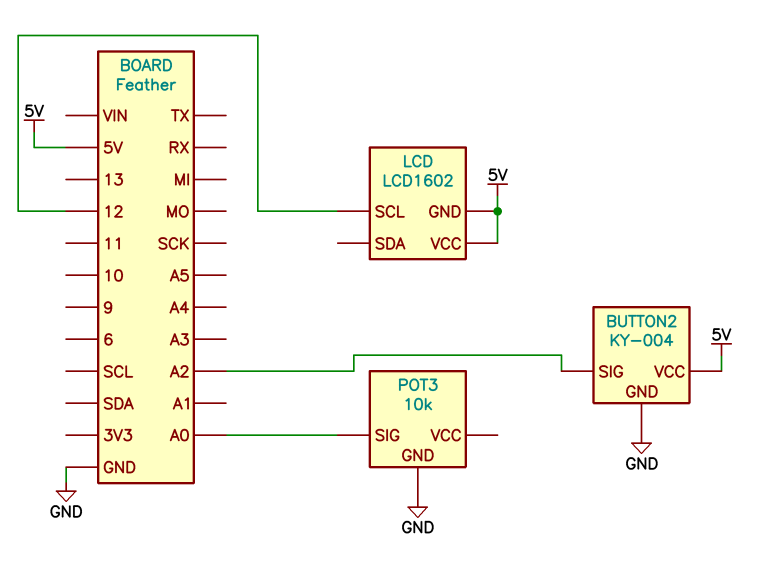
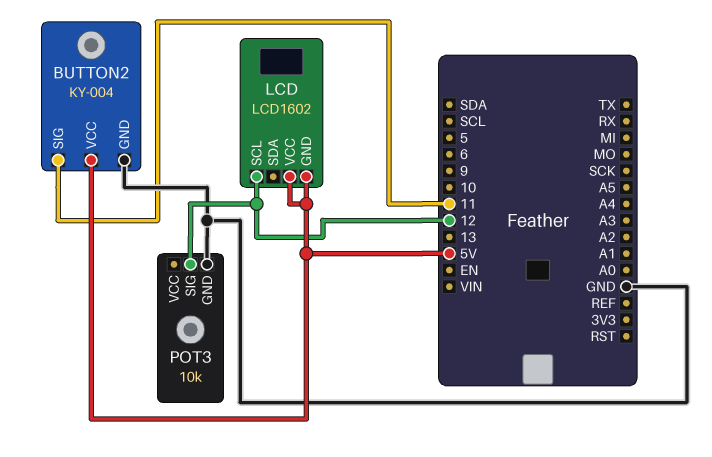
BUTTON2 pin SIG: A2 -> 11
POT3 pin SIG: A0 -> 12

